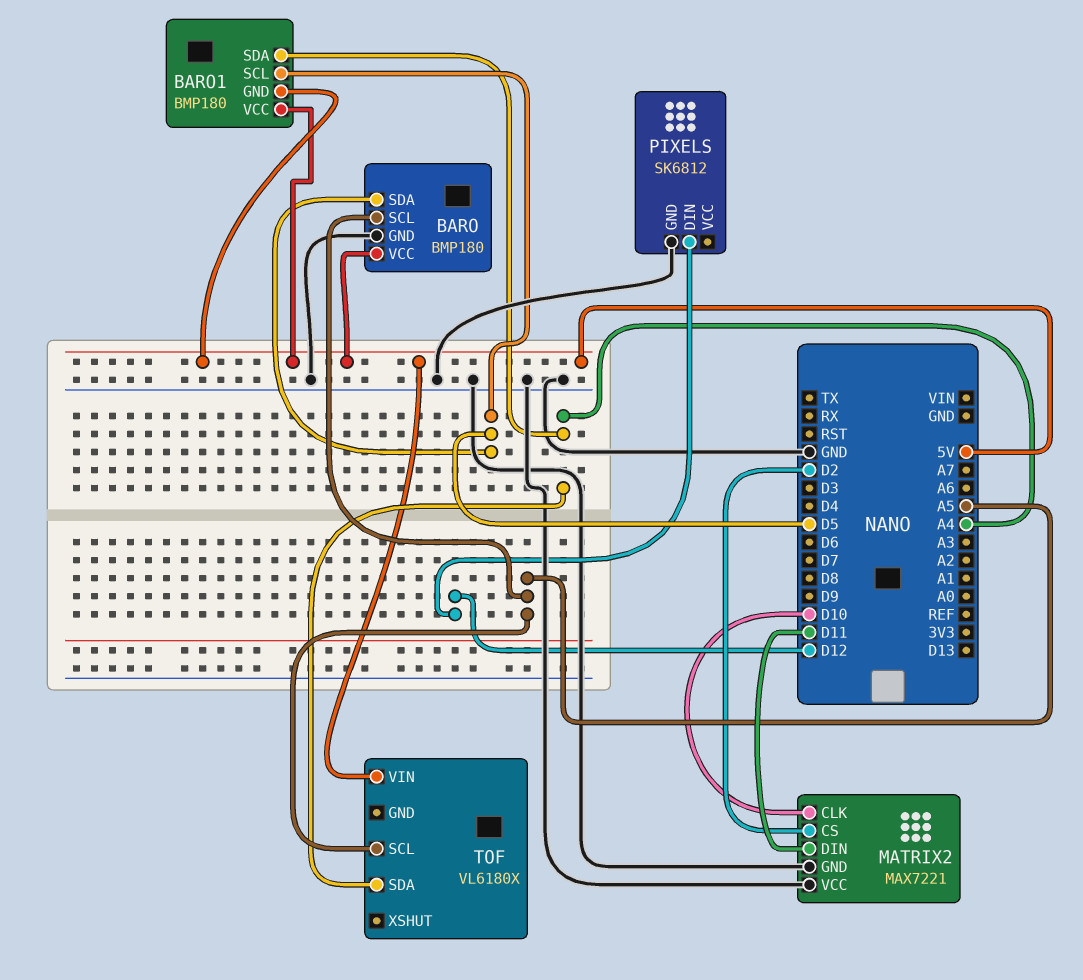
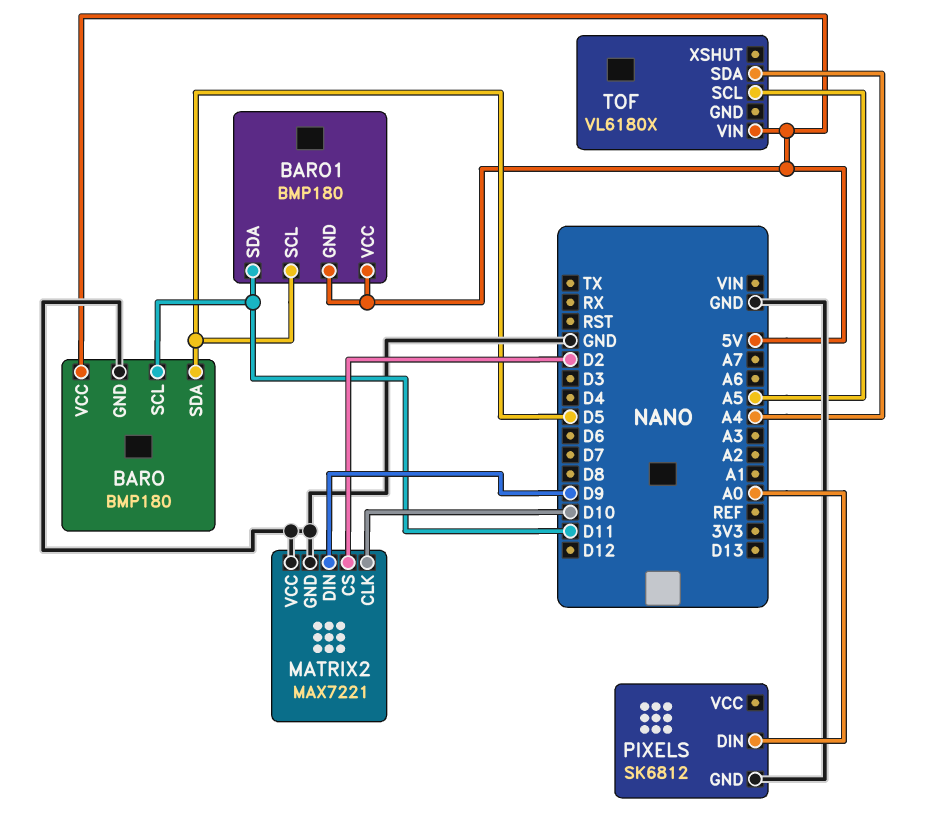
BARO pin SCL: A5 -> D11
BARO1 pin SDA: A4 -> D11
MATRIX2 pin DIN: D11 -> D9
PIXELS pin DIN: D12 -> A0

